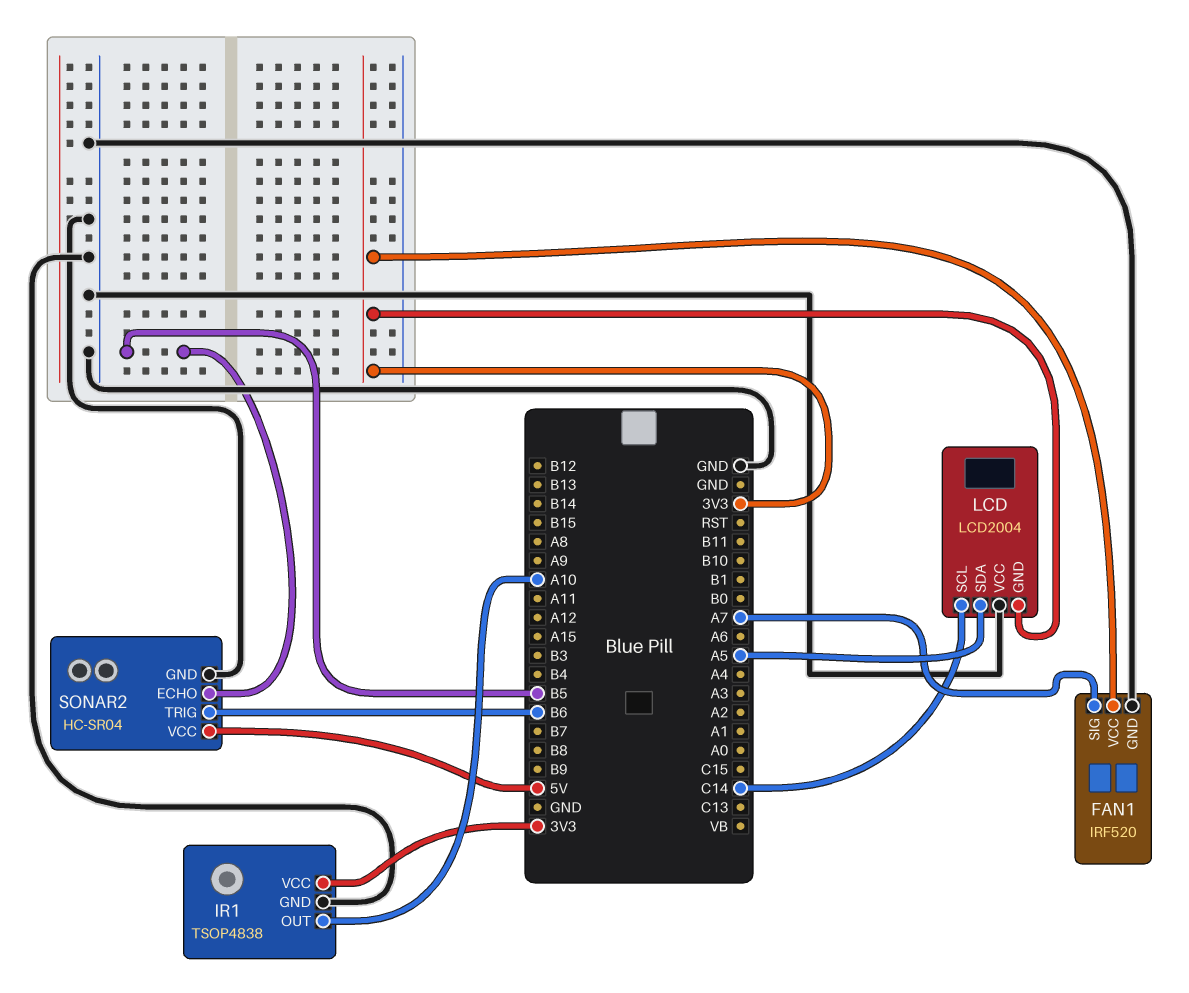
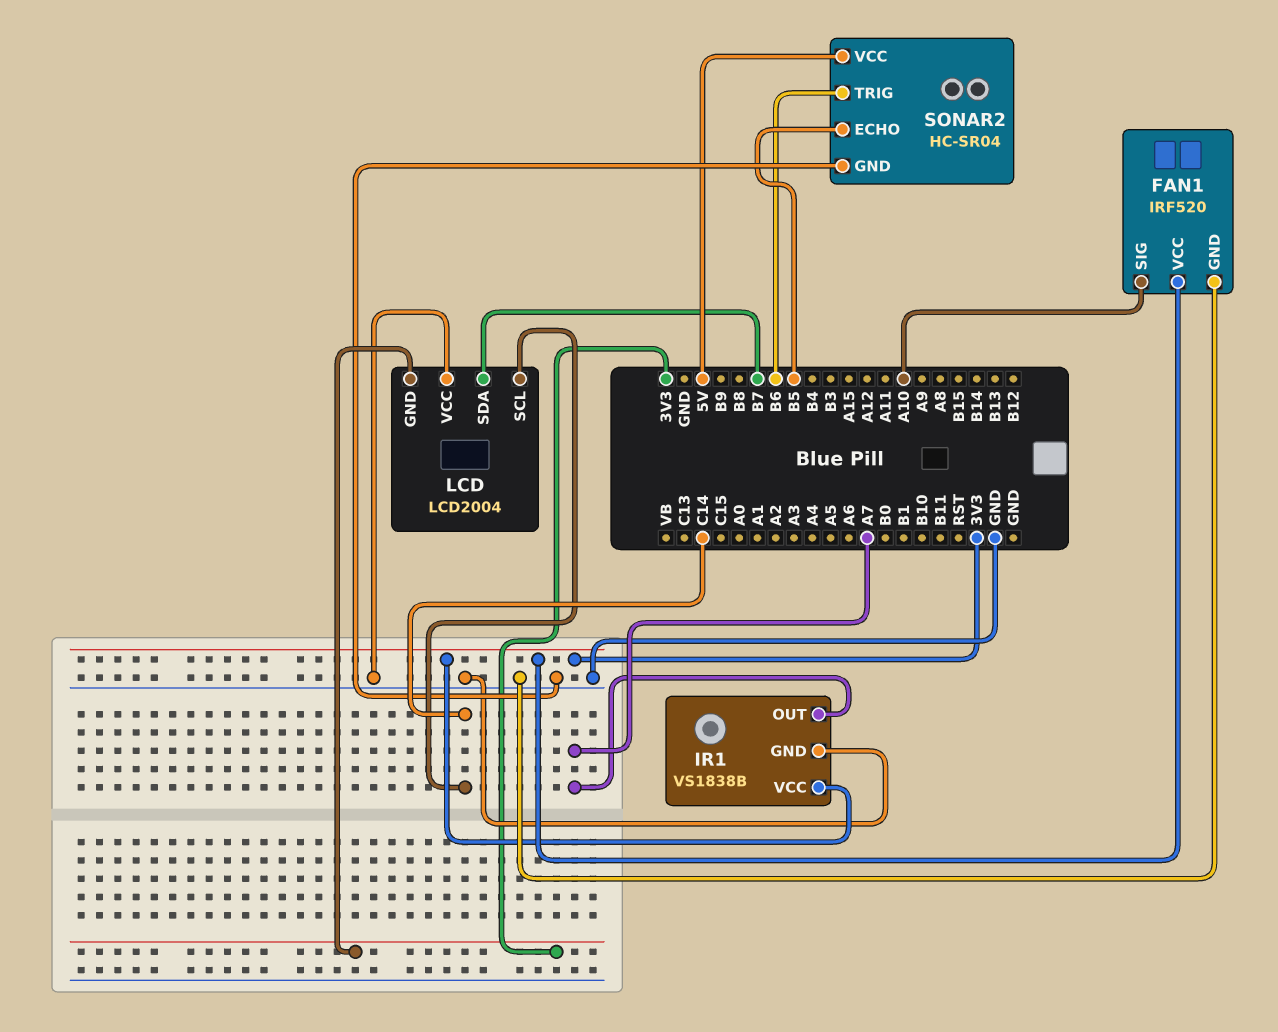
FAN1 pin SIG: A7 -> A10
IR1: TSOP4838 -> VS1838B
IR1 pin OUT: A10 -> A7
LCD pin SDA: A5 -> B7

